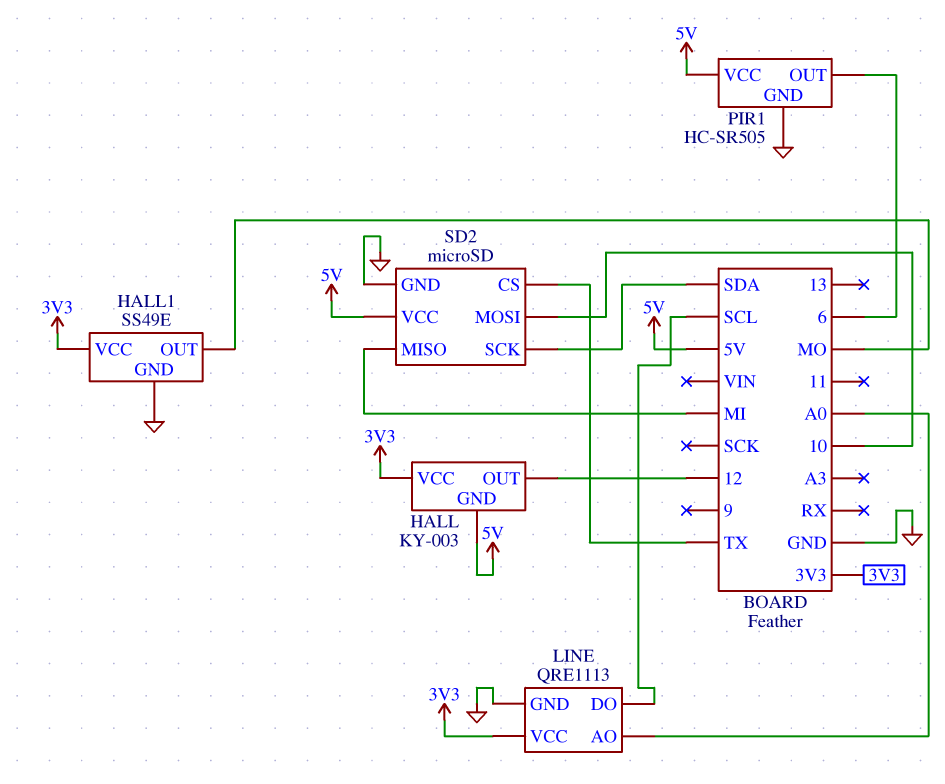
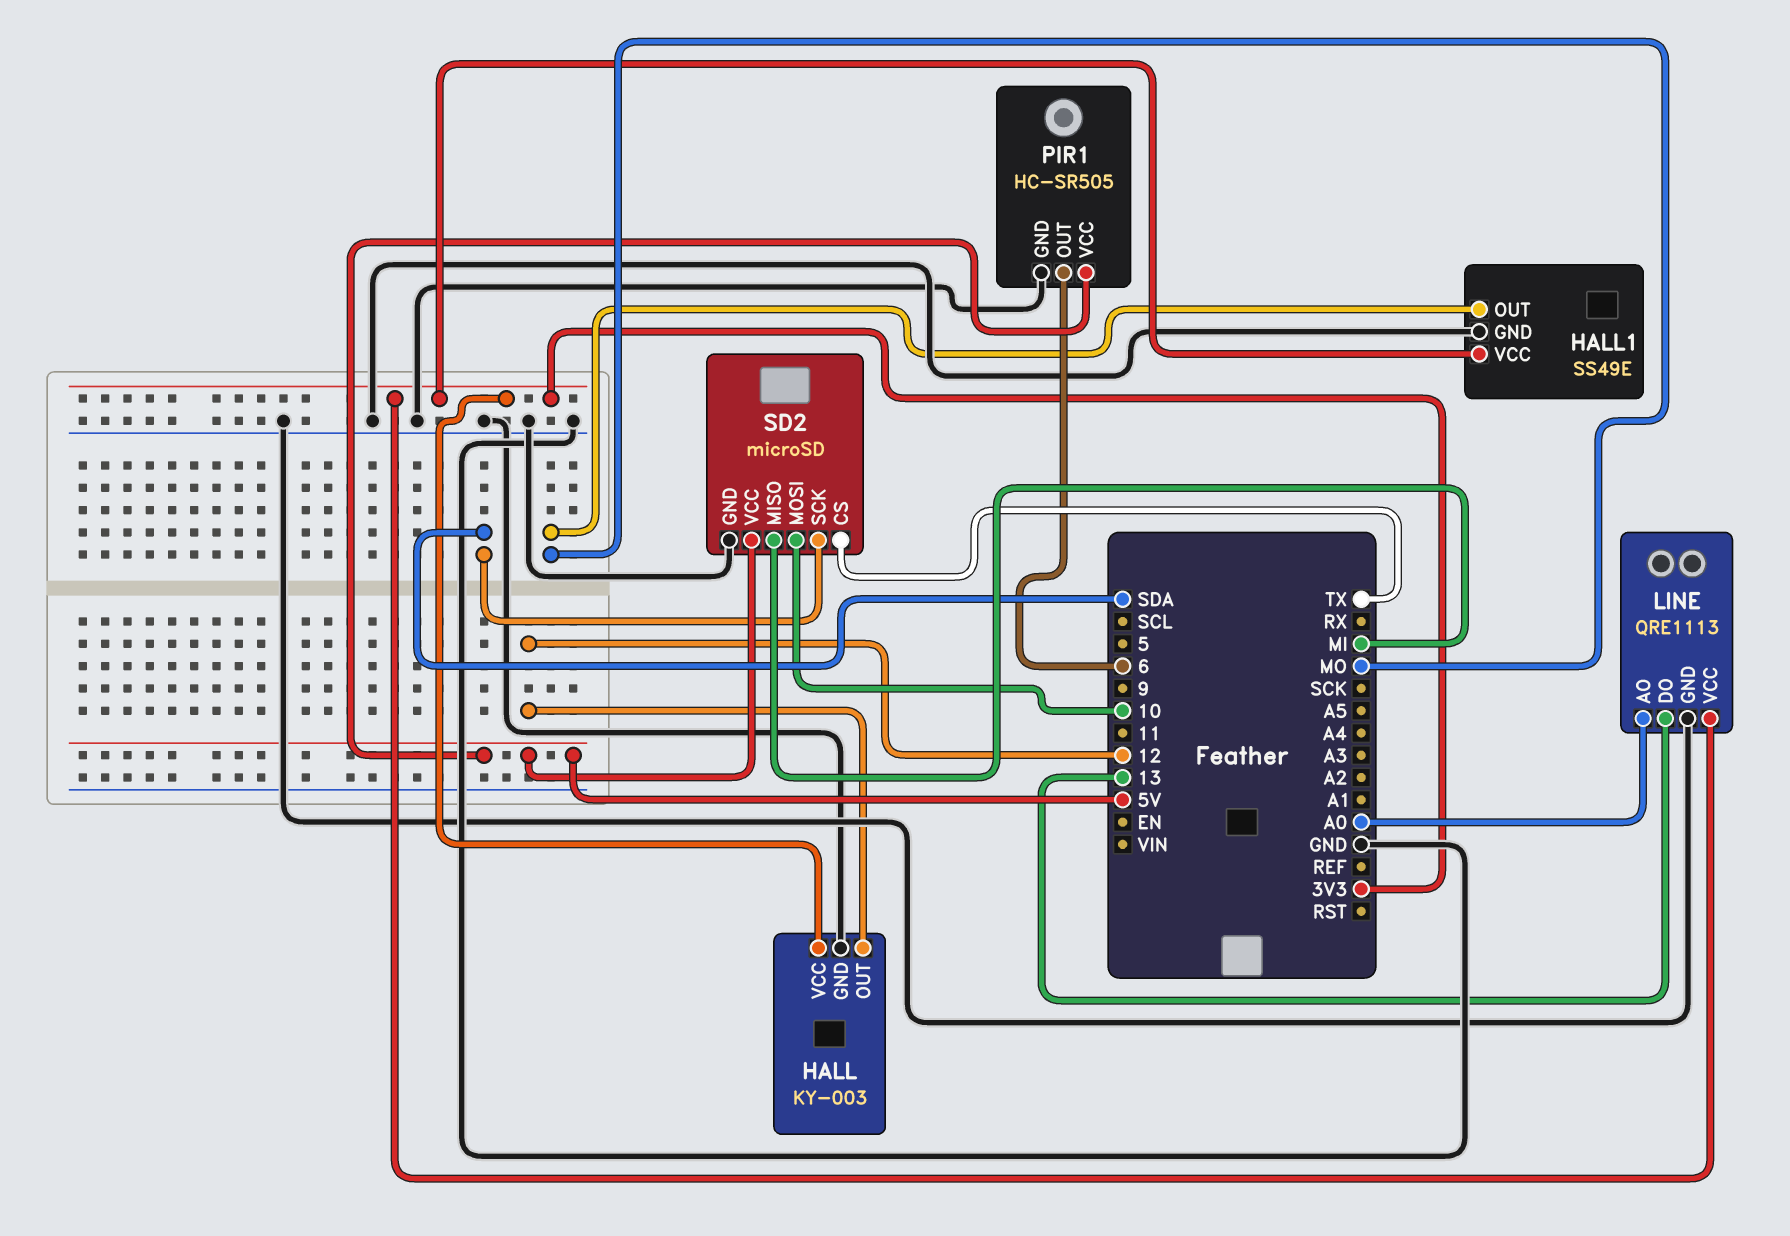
HALL pin GND: 5V -> GND
LINE pin DO: SCL -> 13

